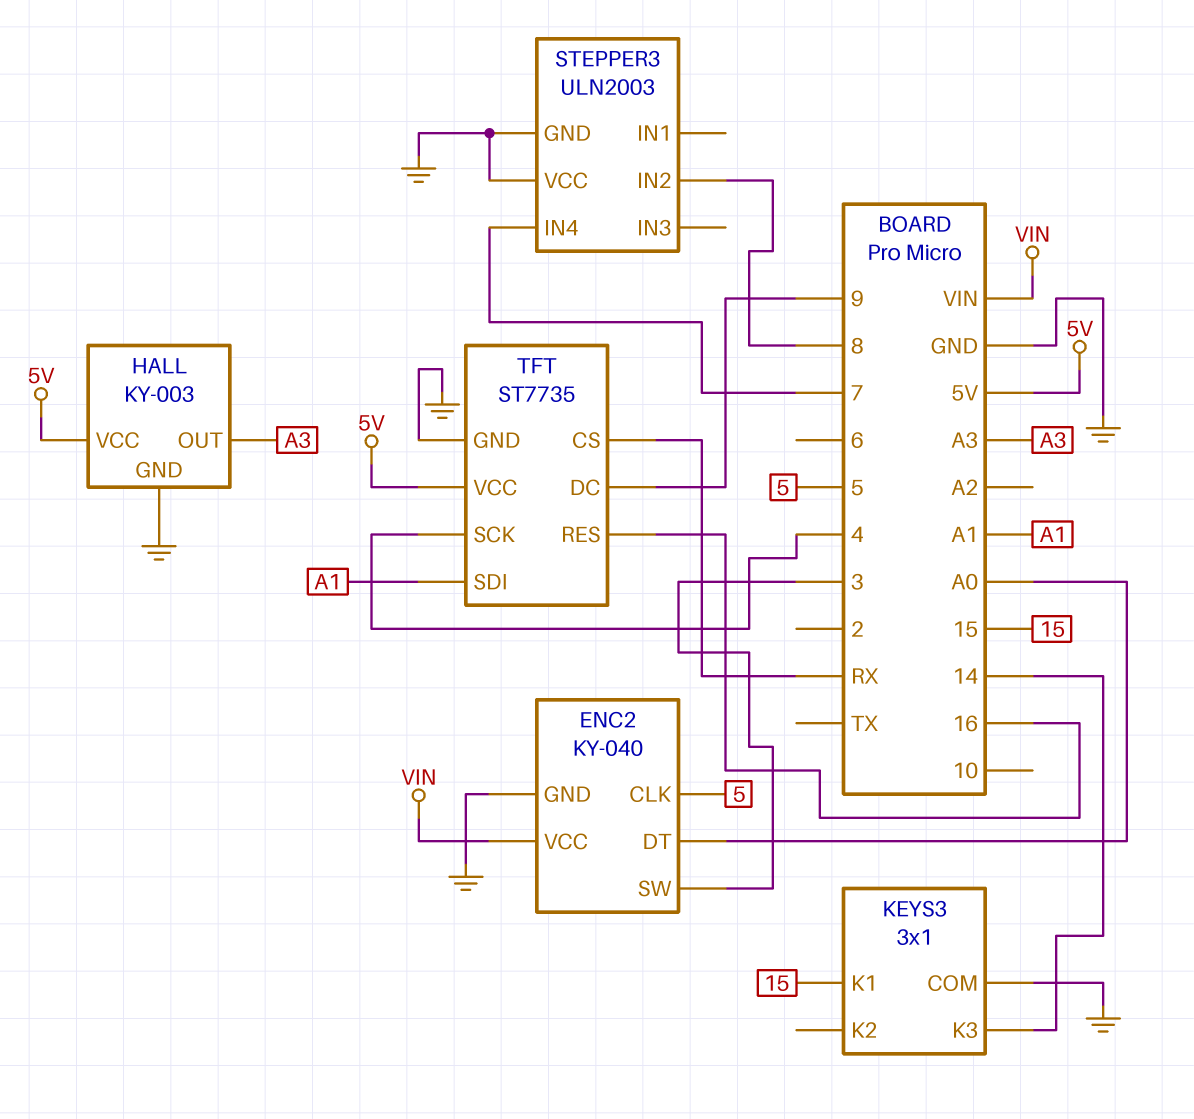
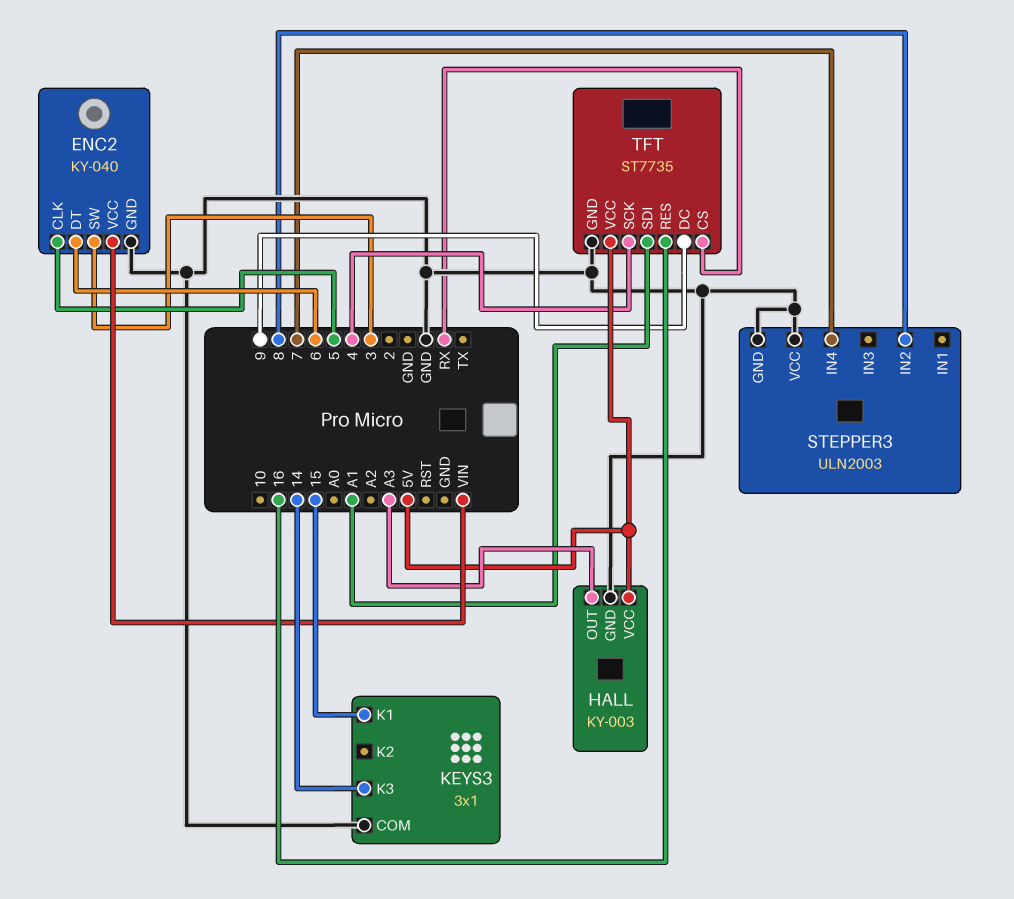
ENC2 pin DT: A0 -> 6

